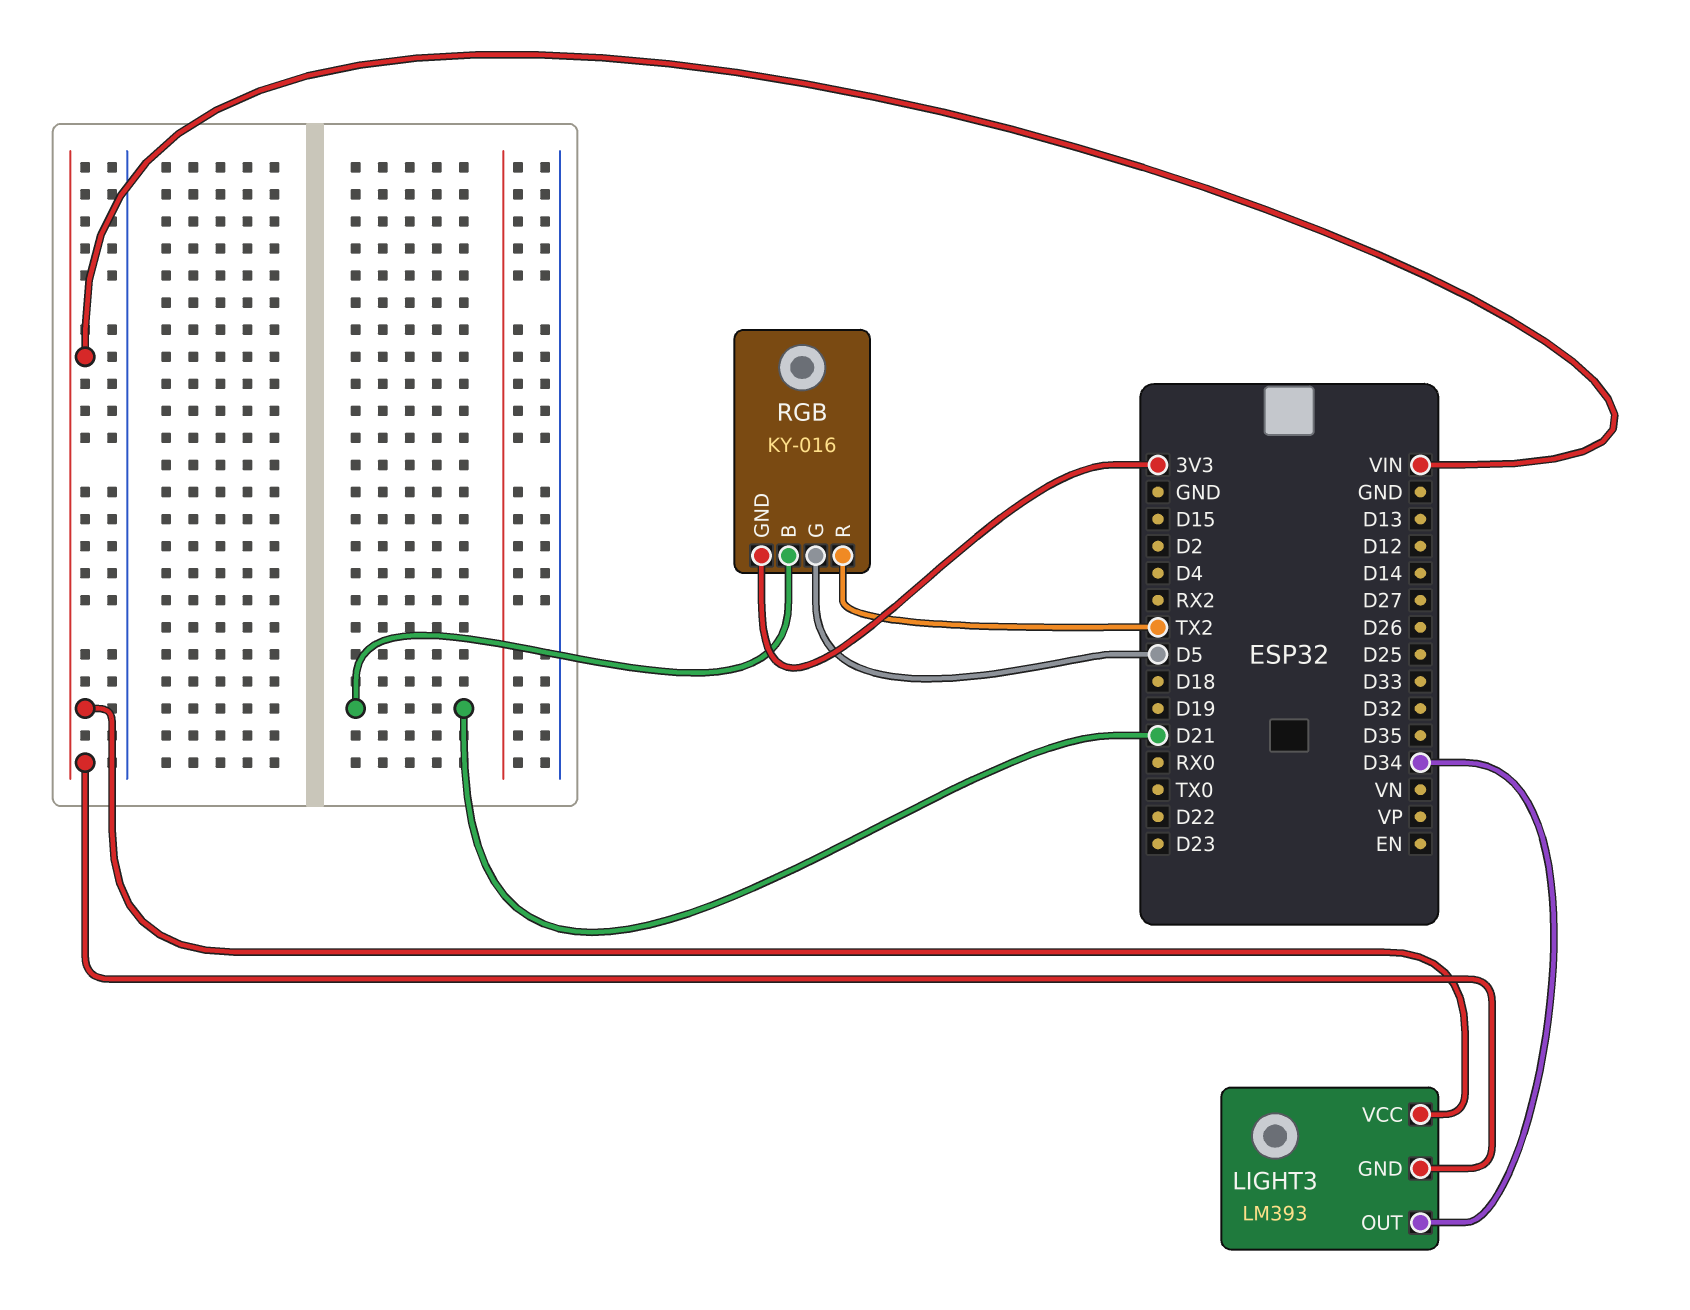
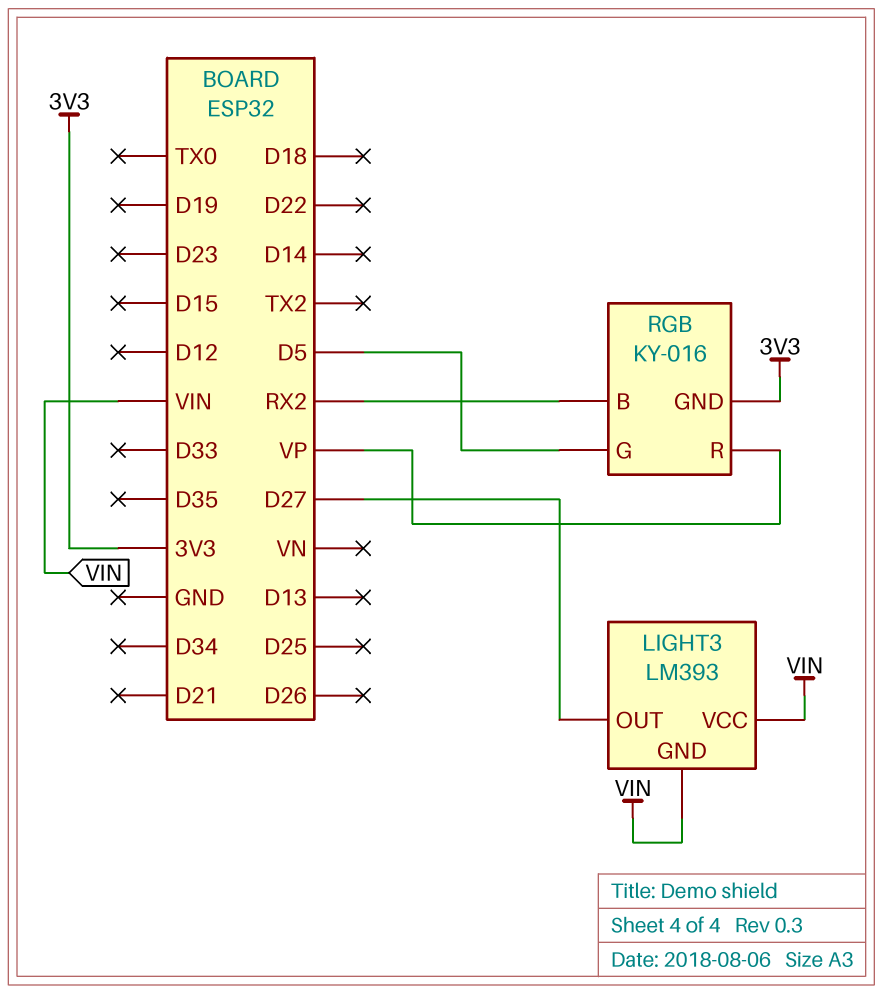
LIGHT3 pin OUT: D34 -> D27
RGB pin B: D21 -> RX2
RGB pin R: TX2 -> VP

